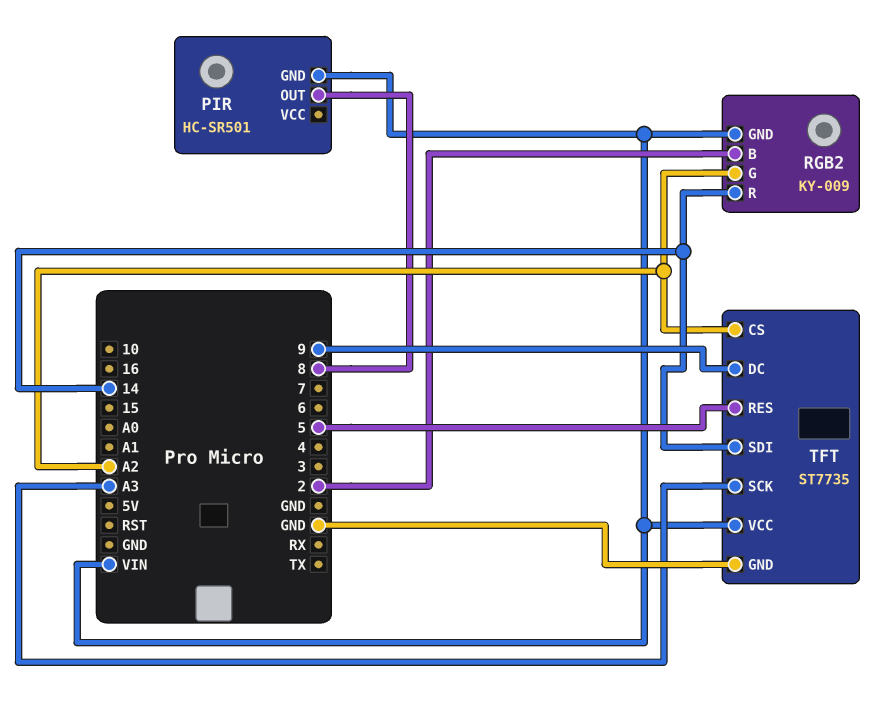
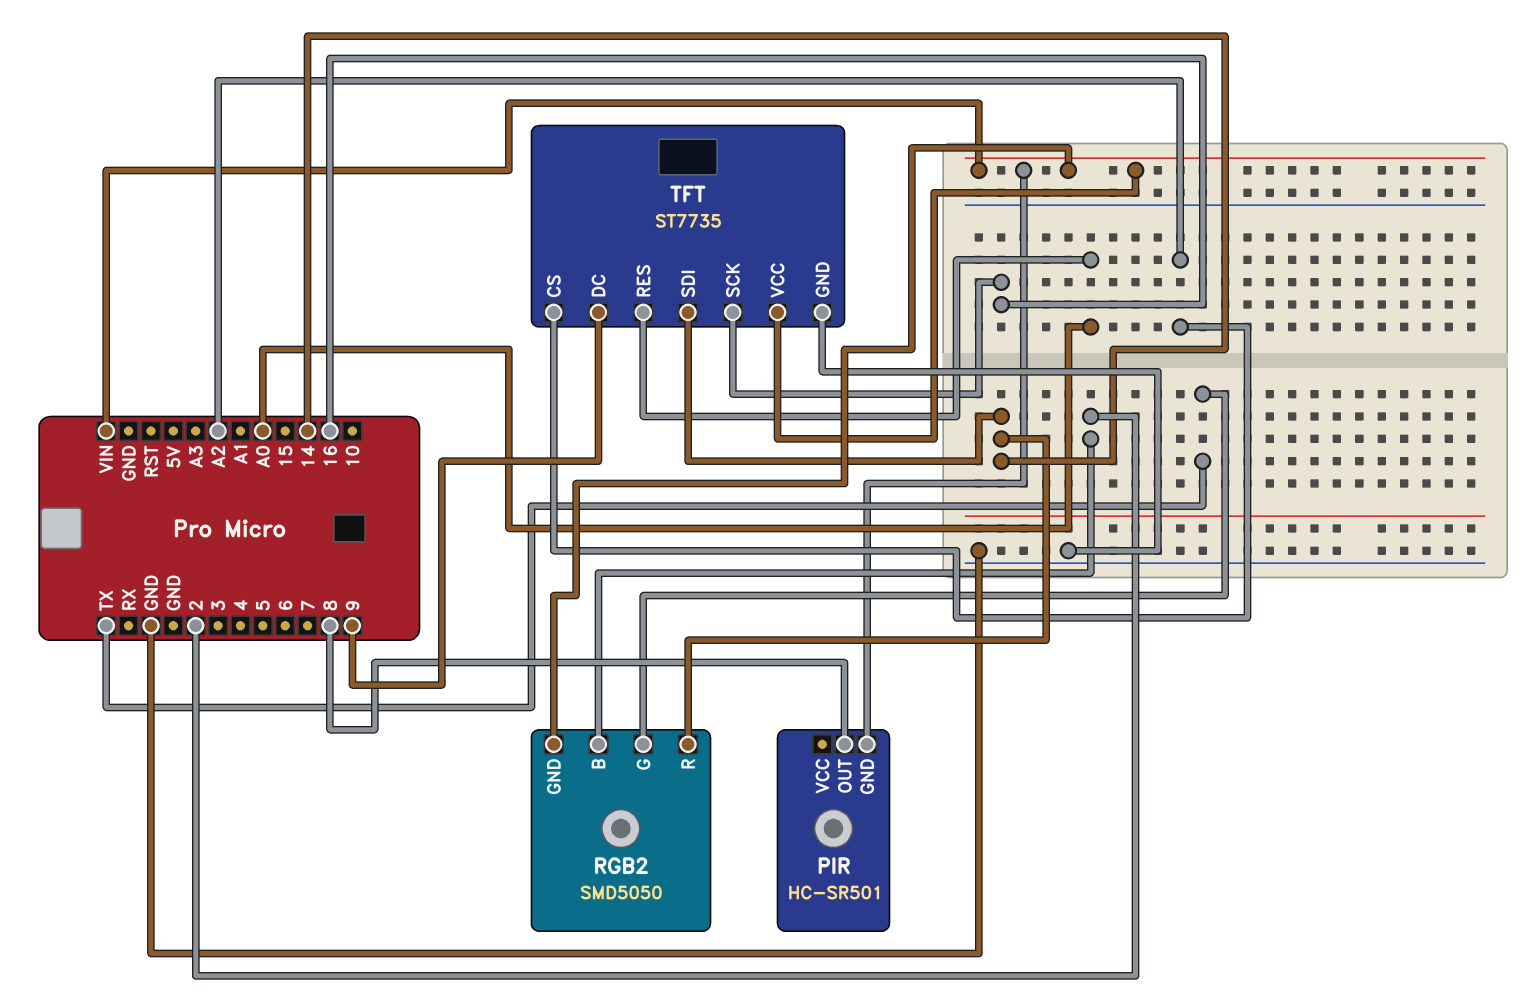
RGB2: KY-009 -> SMD5050
RGB2 pin G: A2 -> TX
TFT pin RES: 5 -> A0
TFT pin SCK: A3 -> 16

